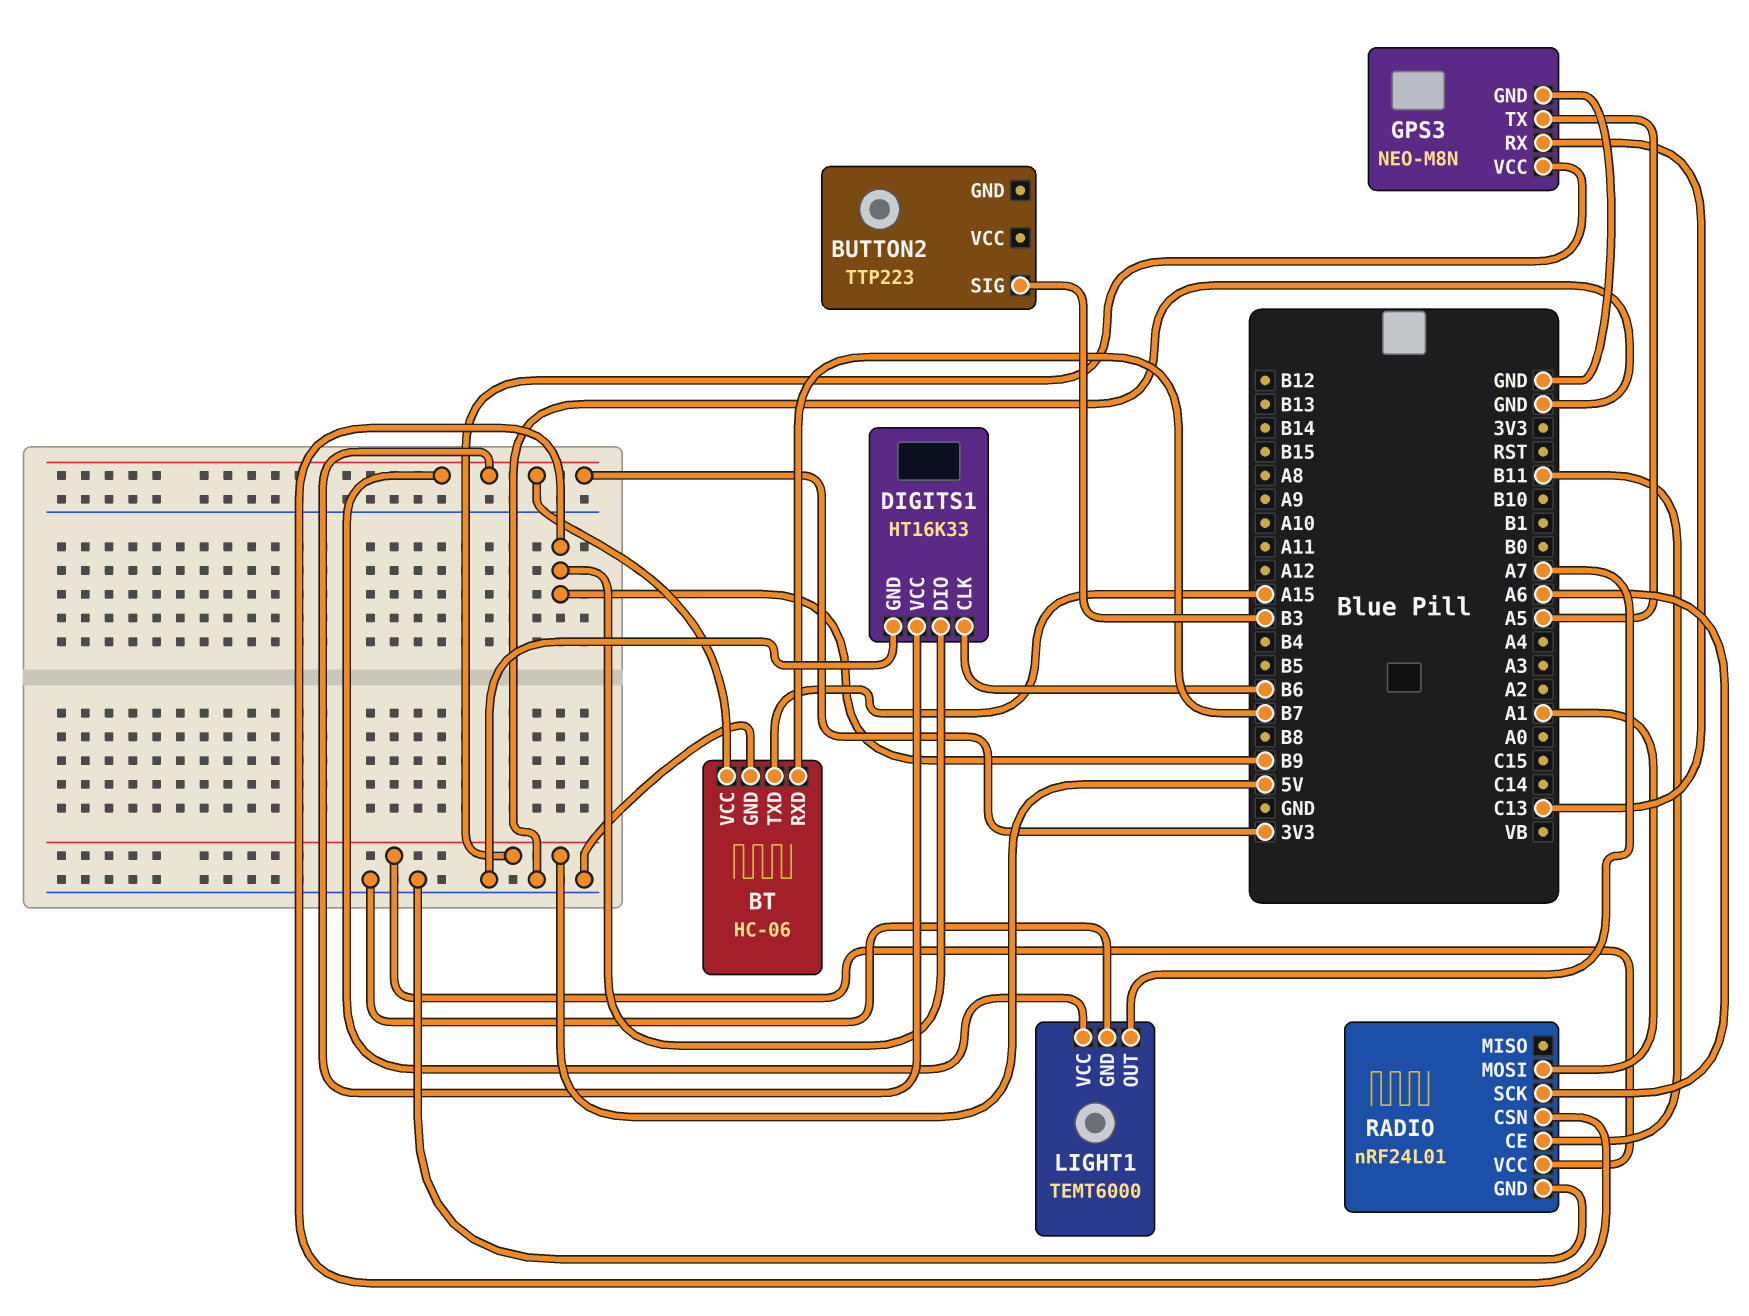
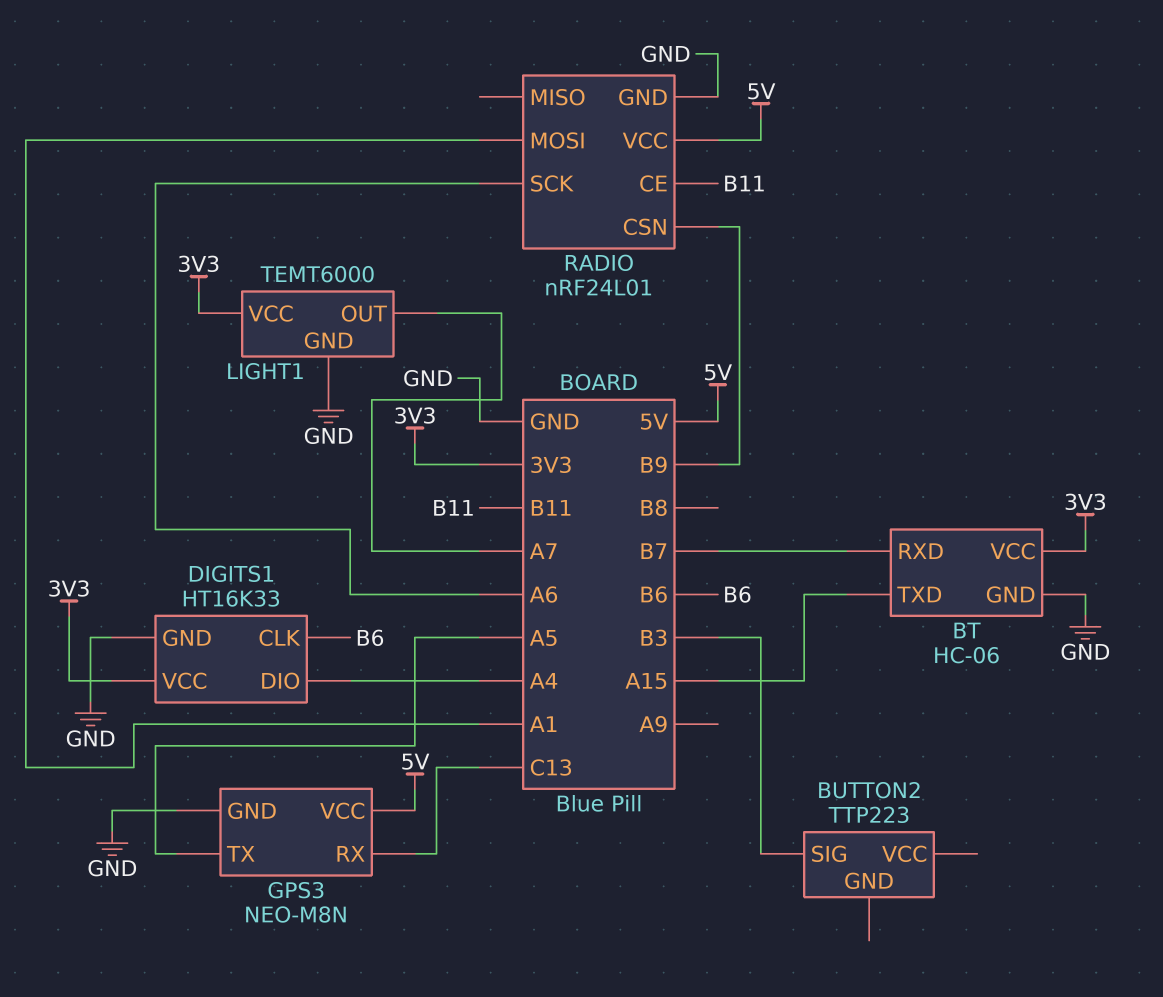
DIGITS1 pin DIO: B9 -> A4

